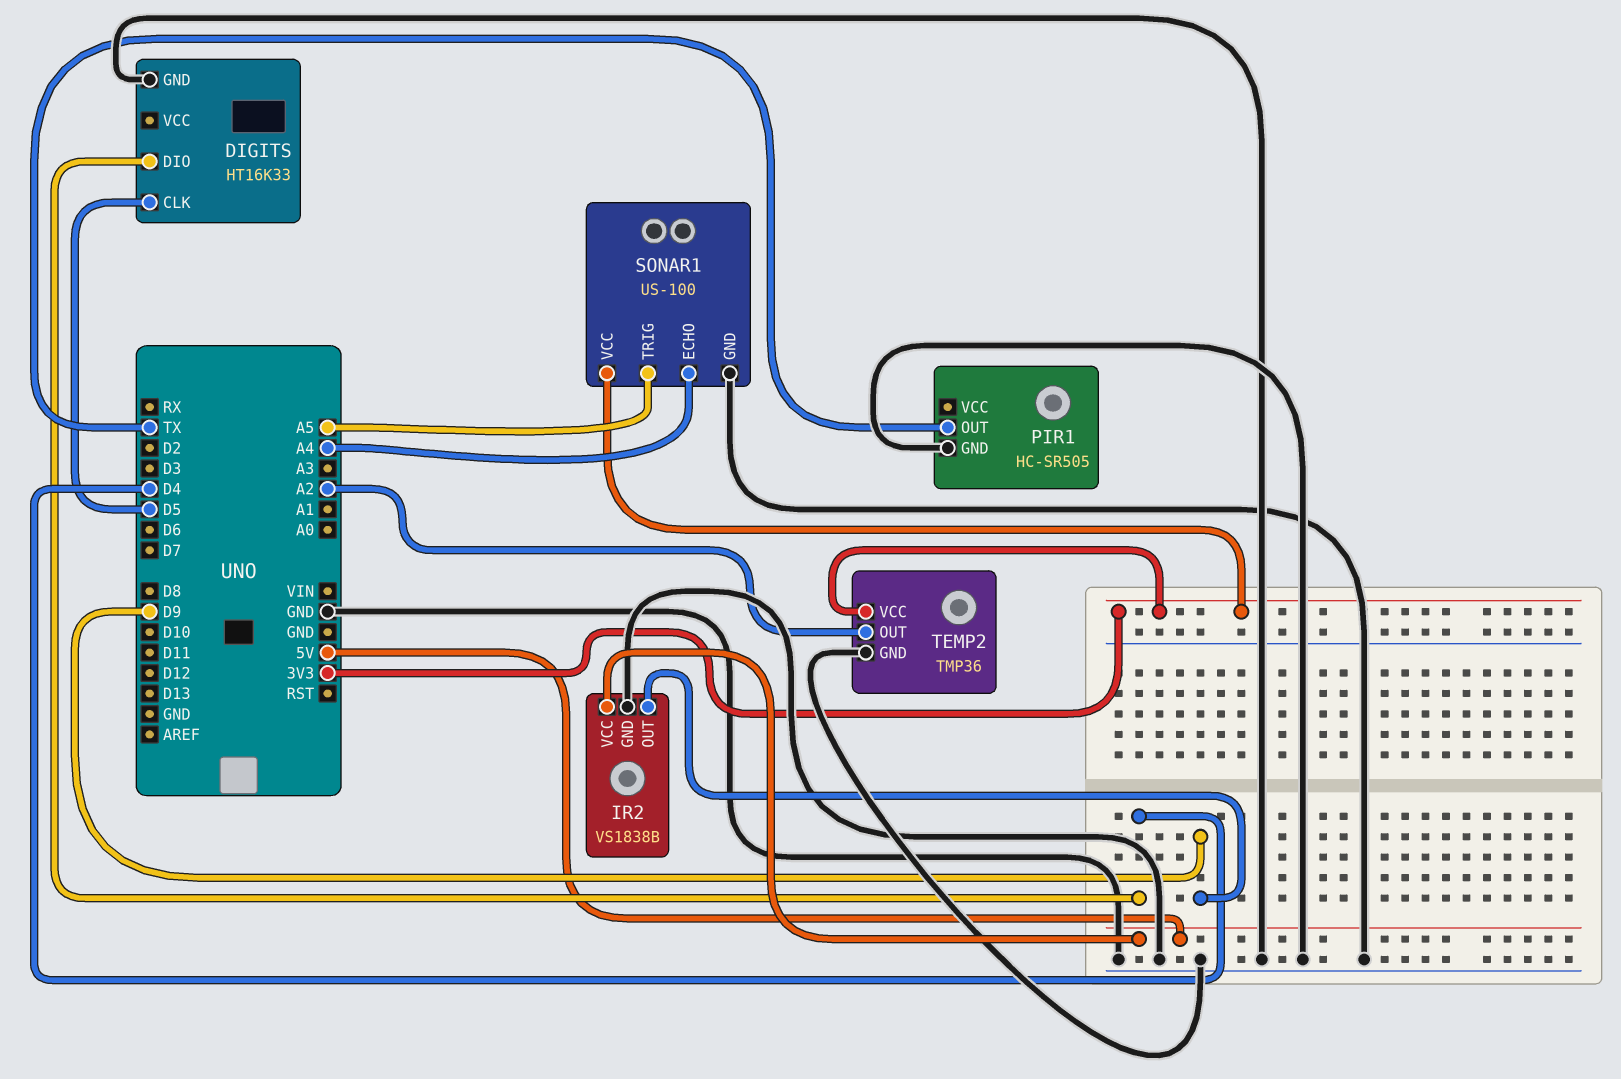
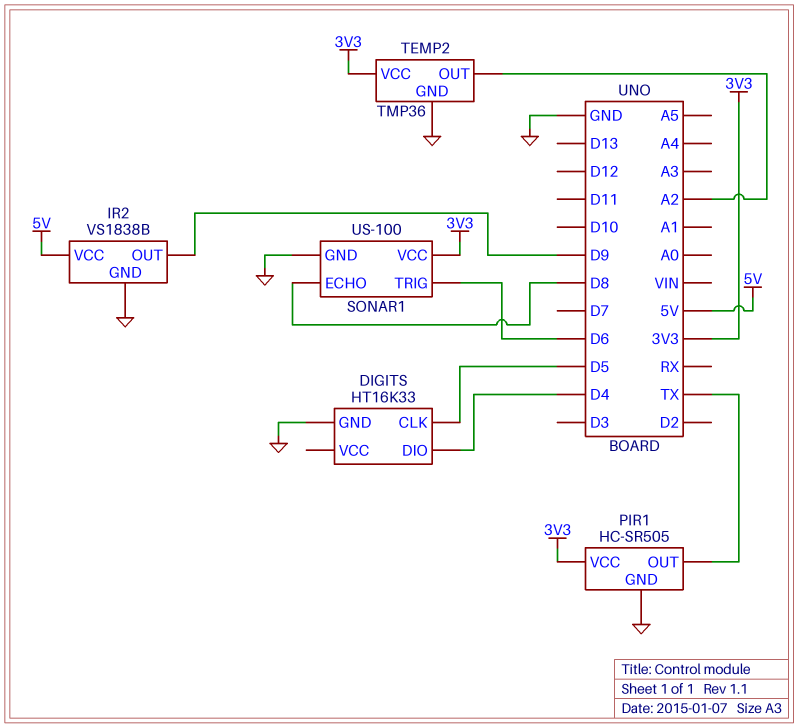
PIR1 pin VCC: none -> 3V3
SONAR1 pin ECHO: A4 -> D8
SONAR1 pin TRIG: A5 -> D6

